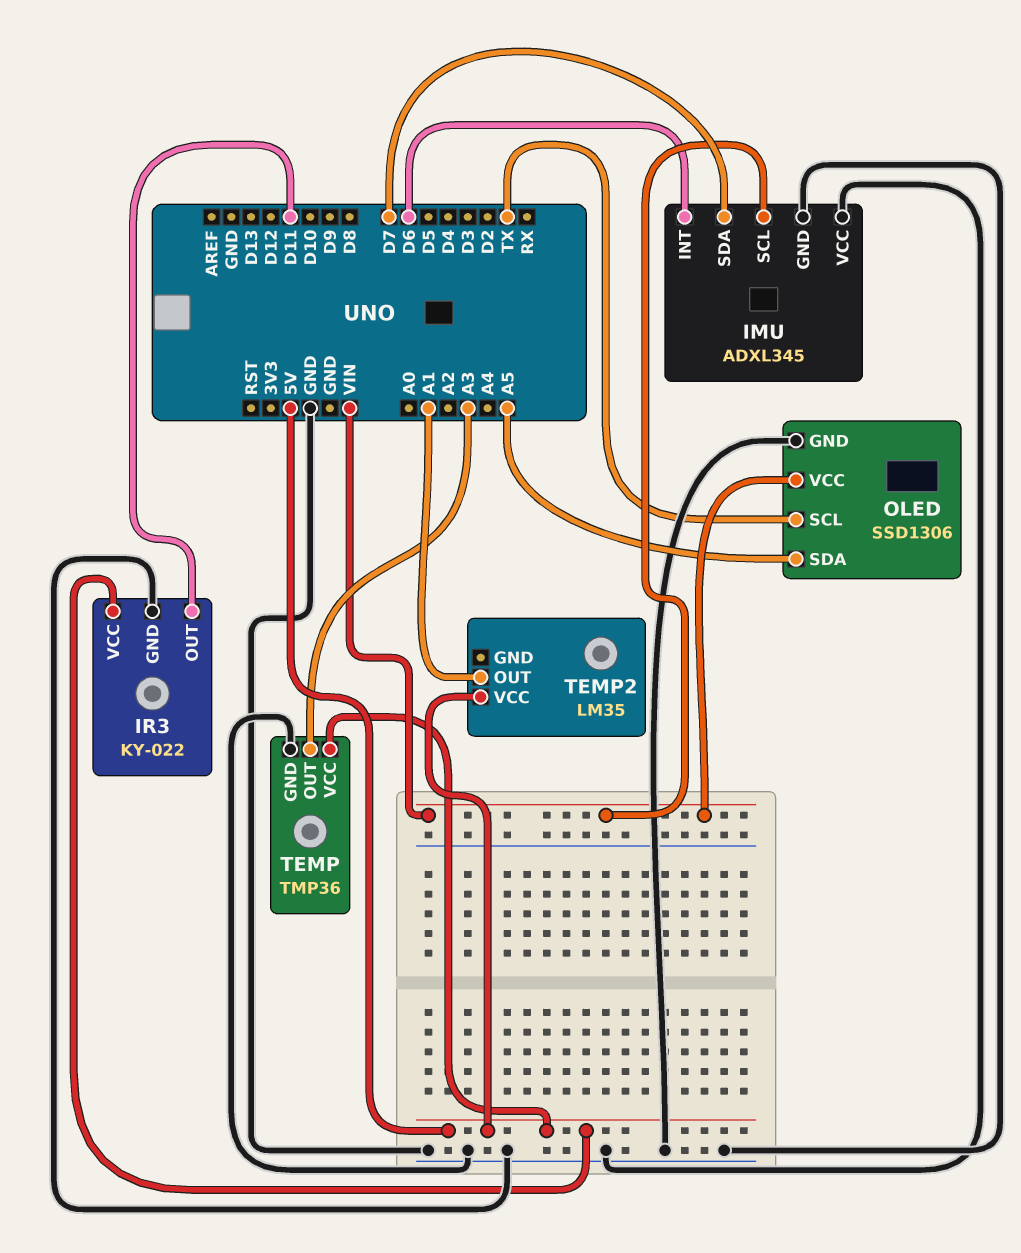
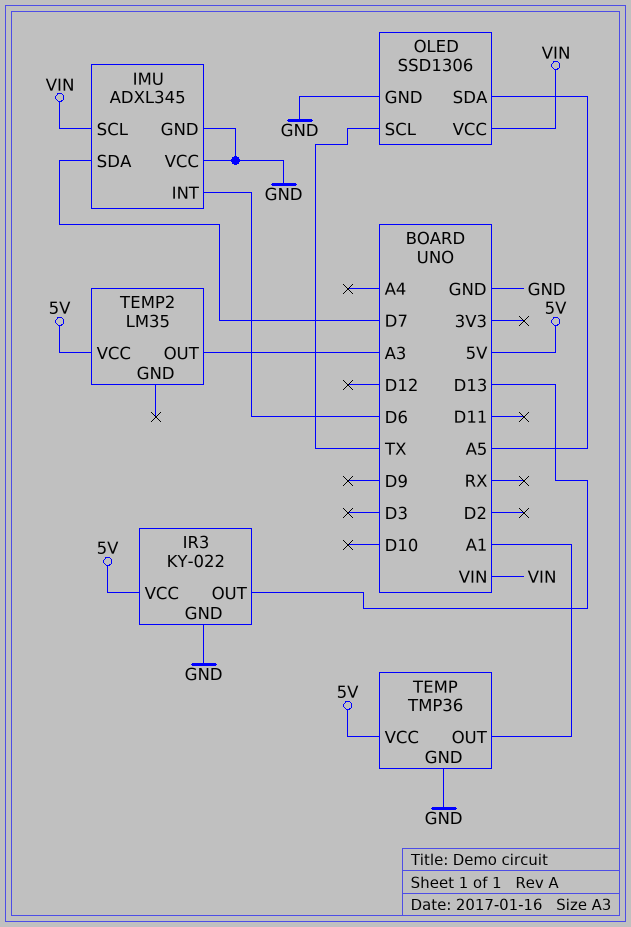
IR3 pin OUT: D11 -> D13
TEMP pin OUT: A3 -> A1
TEMP2 pin OUT: A1 -> A3

